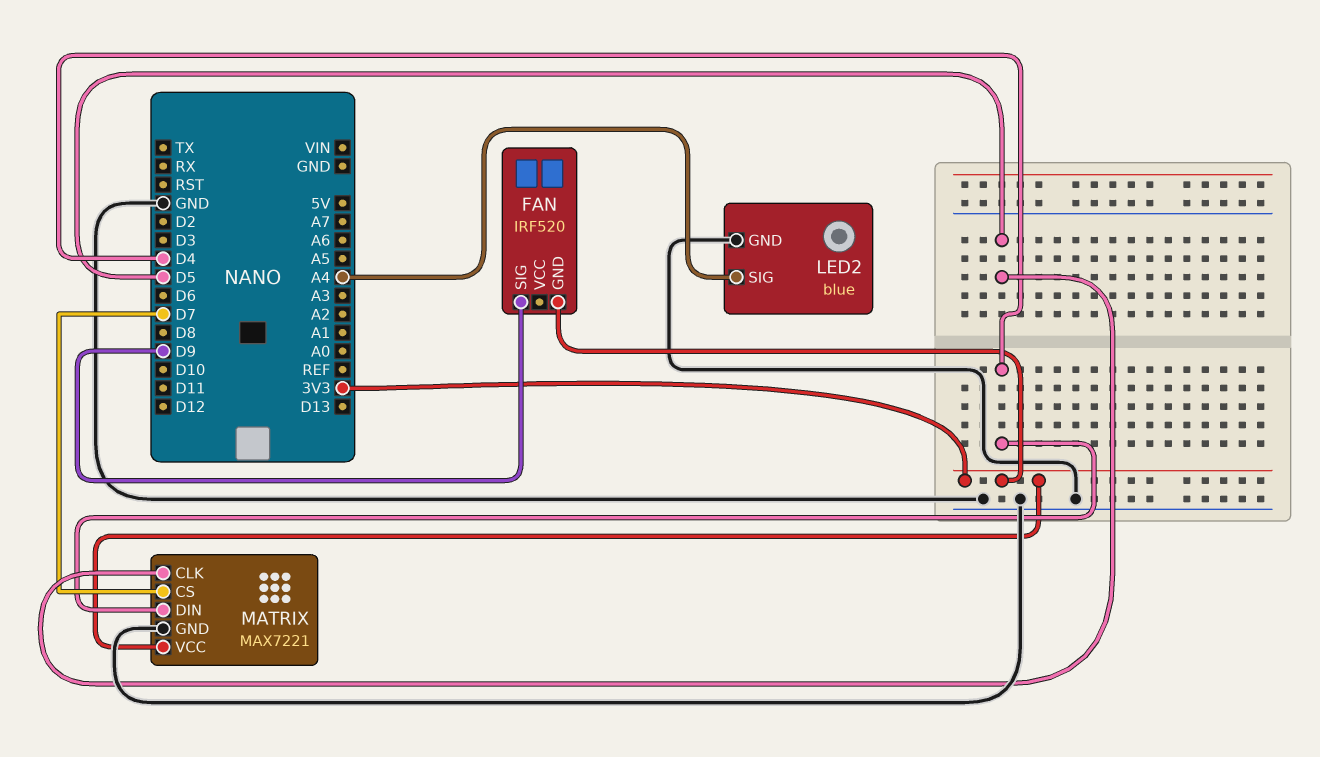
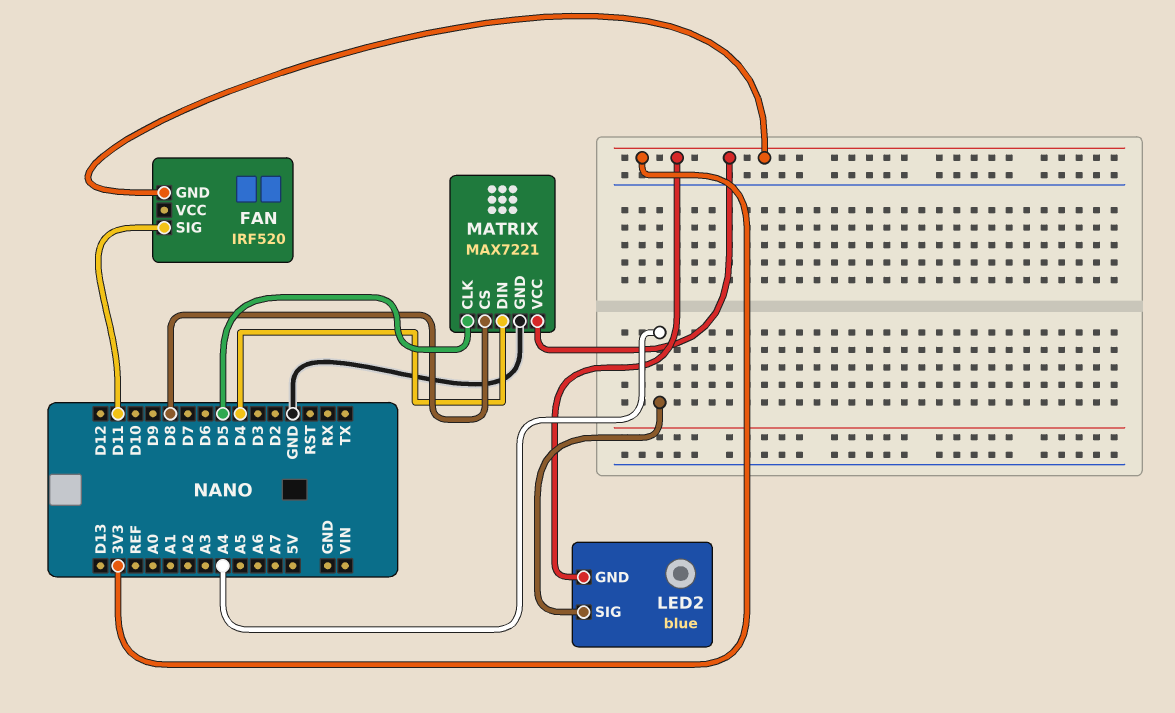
FAN pin SIG: D9 -> D11
LED2 pin GND: GND -> 3V3
MATRIX pin CS: D7 -> D8

